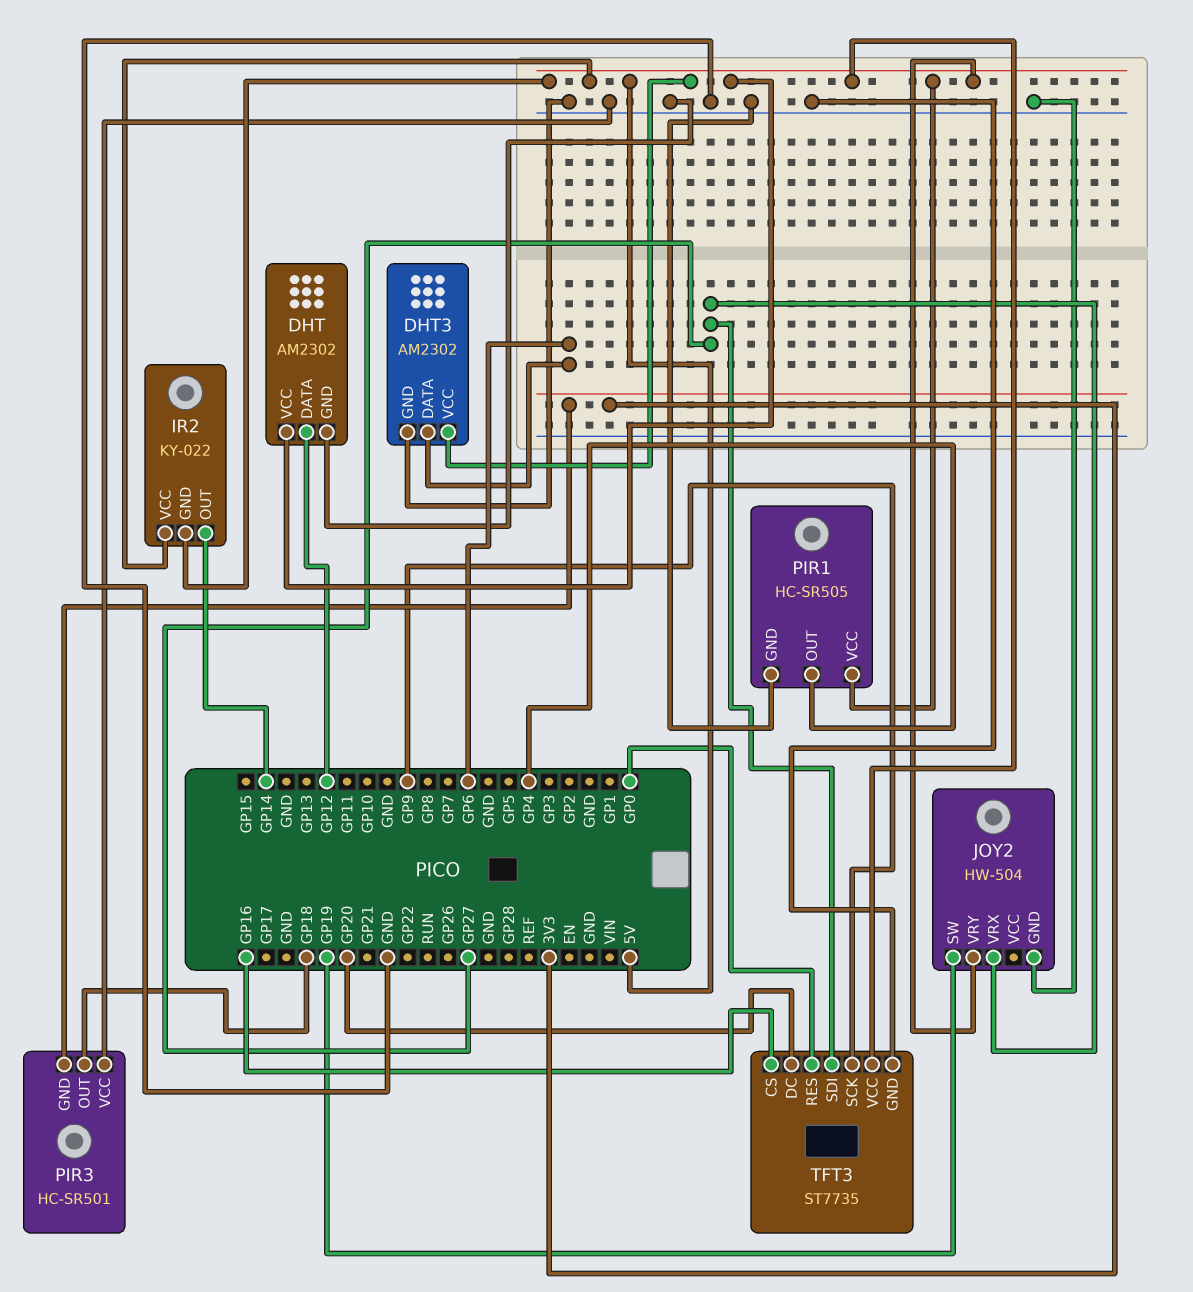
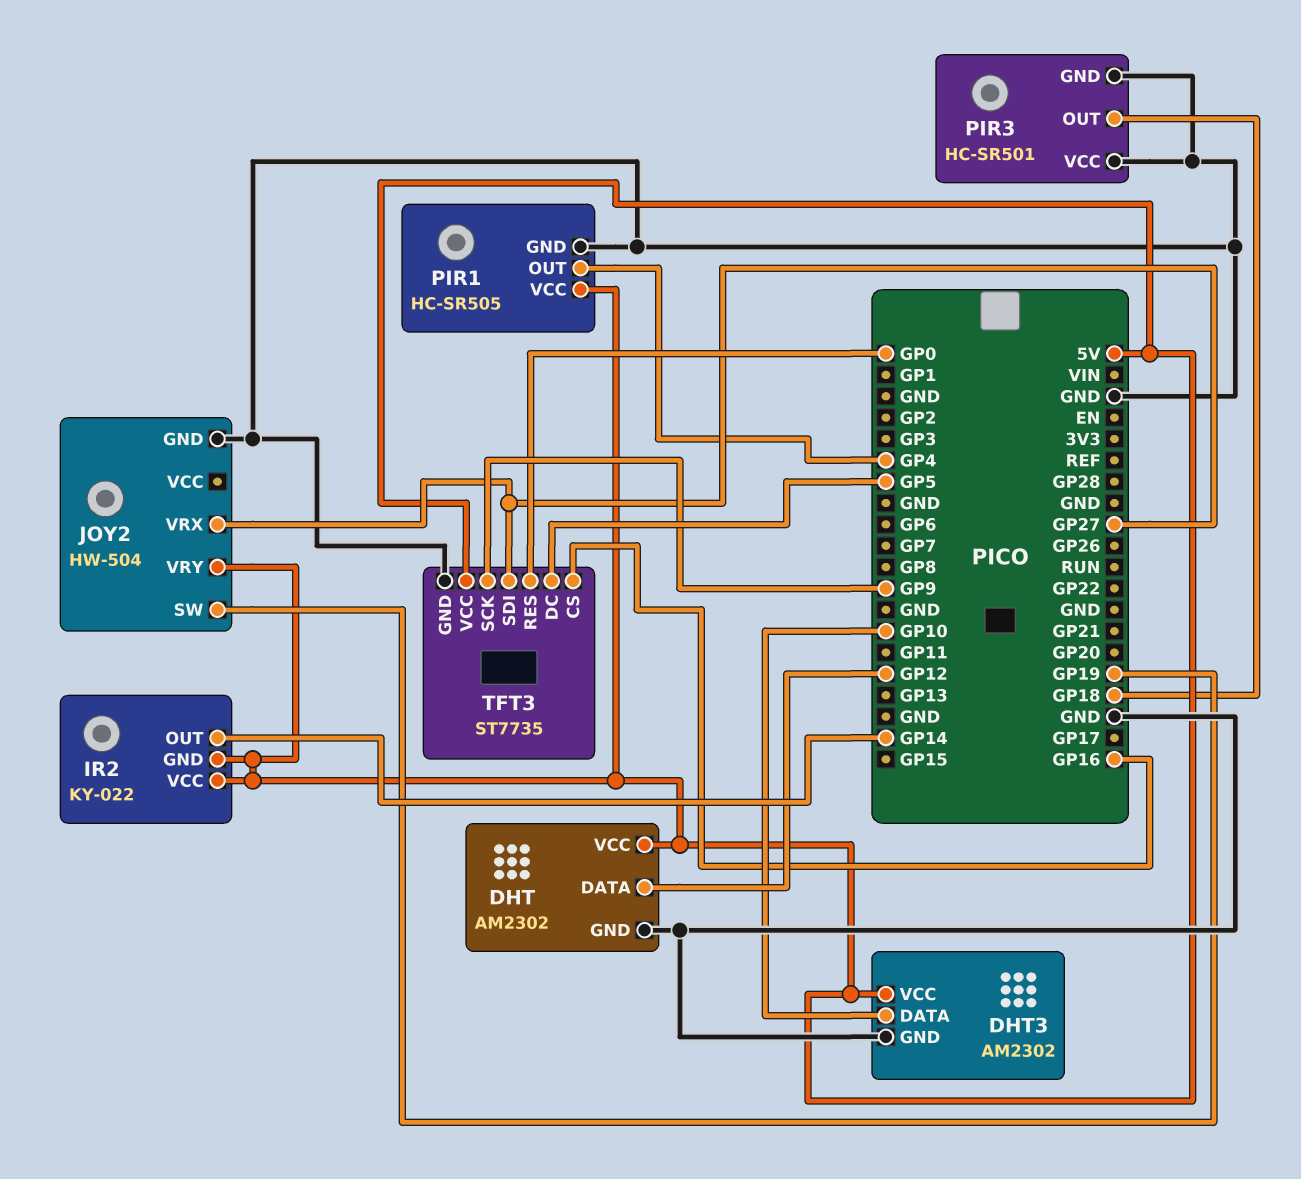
DHT3 pin DATA: GP6 -> GP10
PIR3 pin GND: 3V3 -> GND
TFT3 pin DC: GP20 -> GP5

